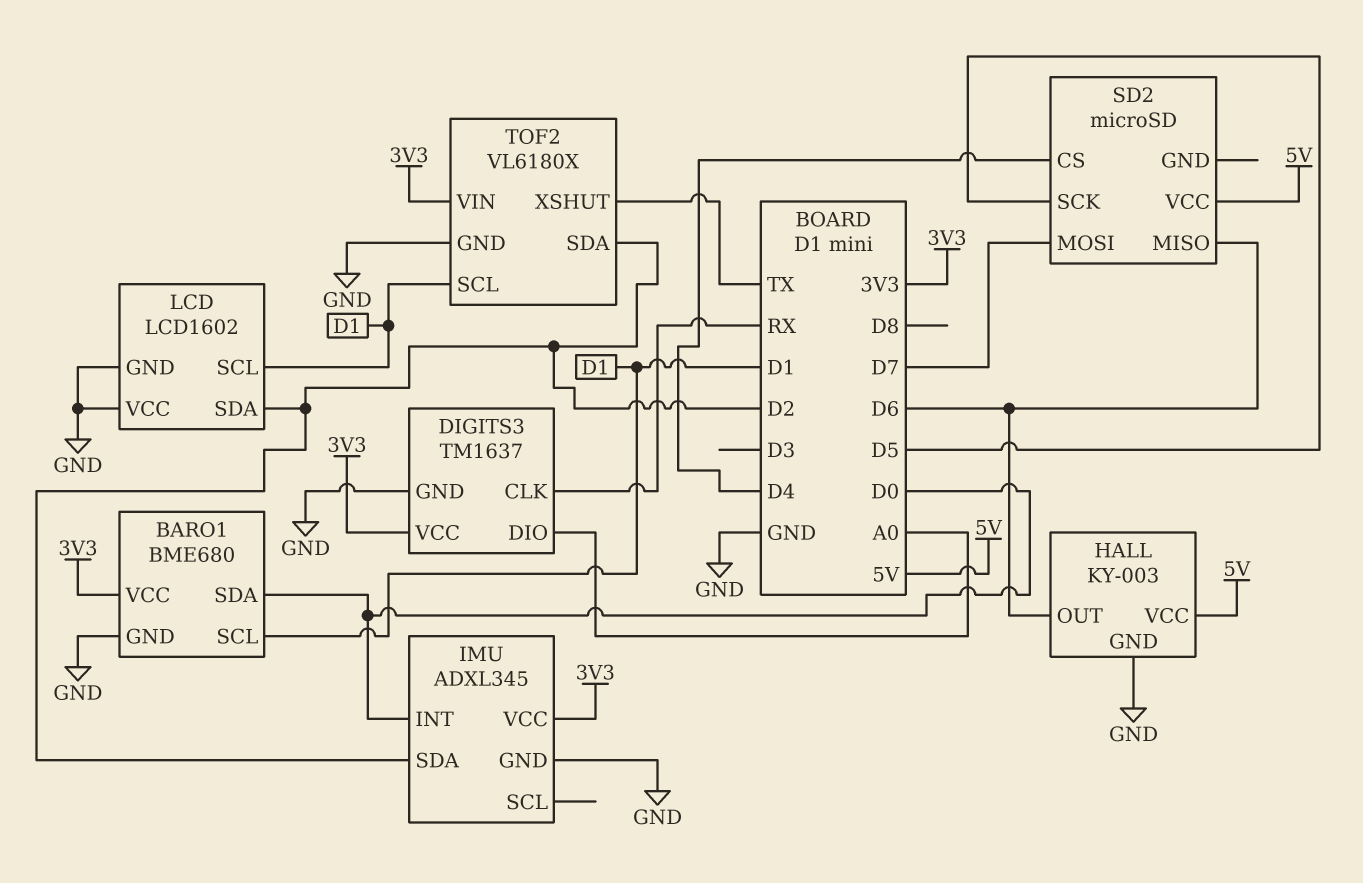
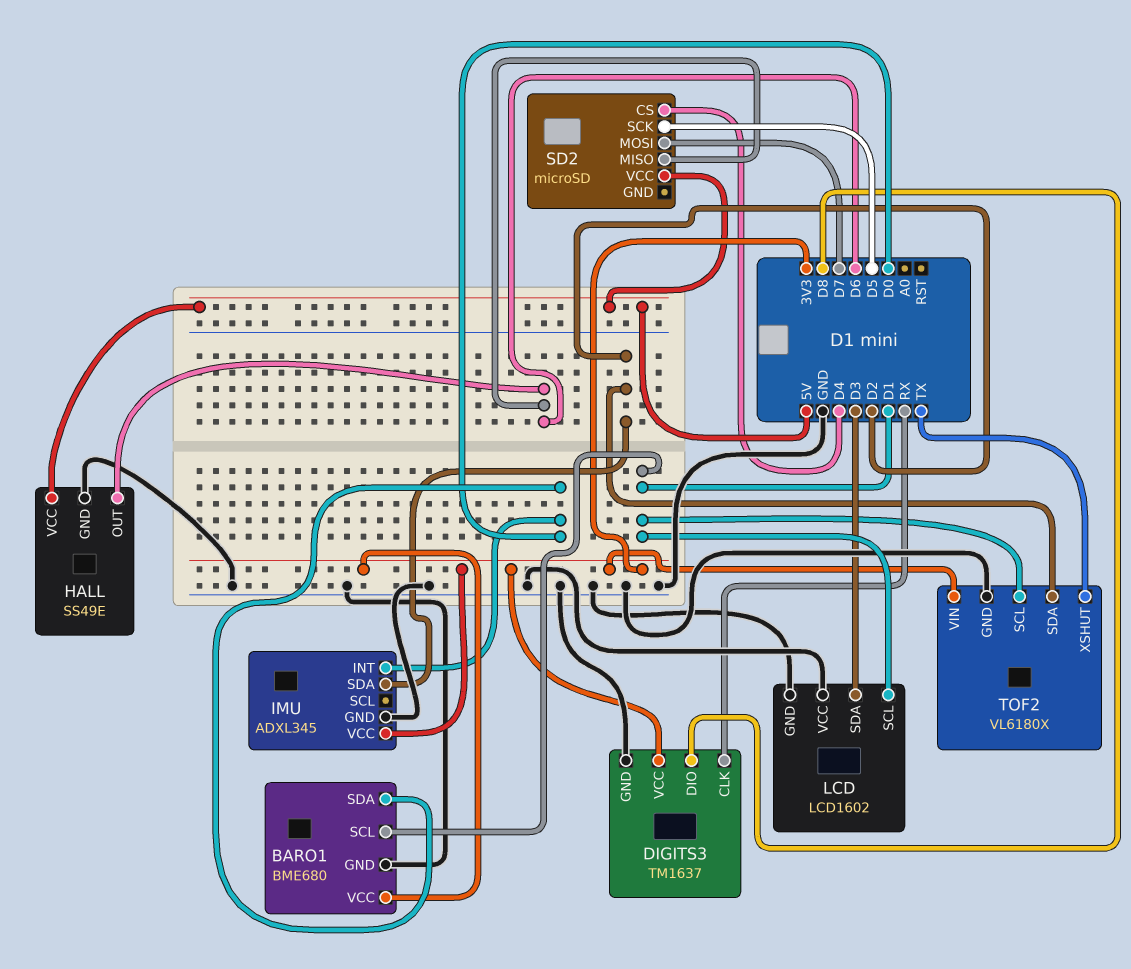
DIGITS3 pin DIO: A0 -> D8
HALL: KY-003 -> SS49E
LCD pin SDA: D2 -> D3

